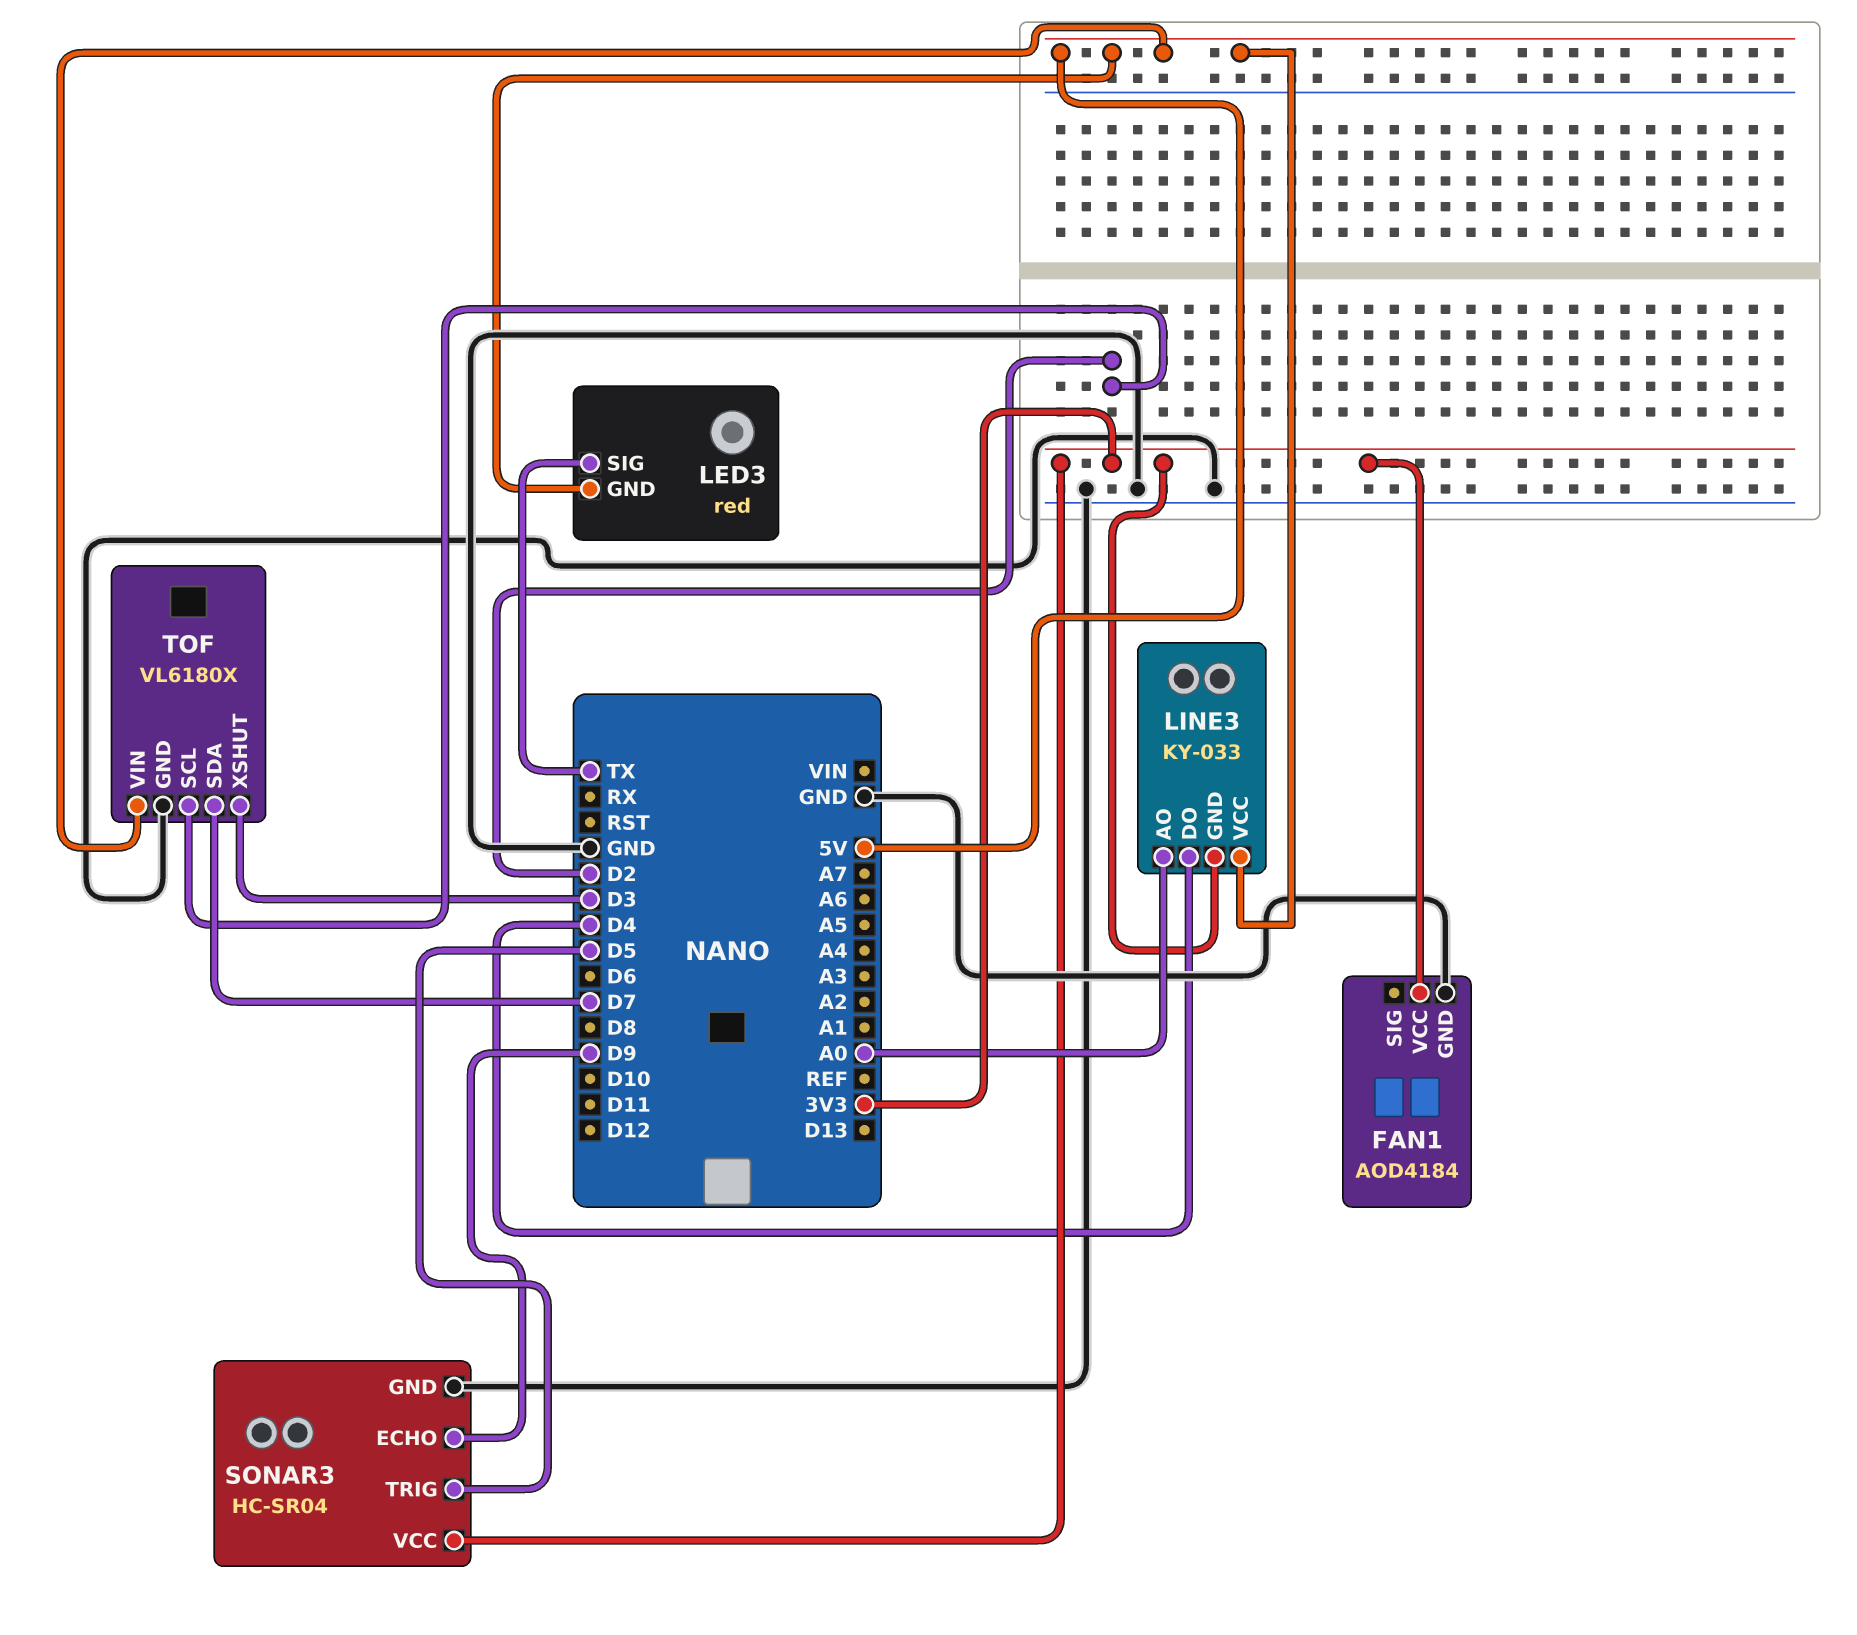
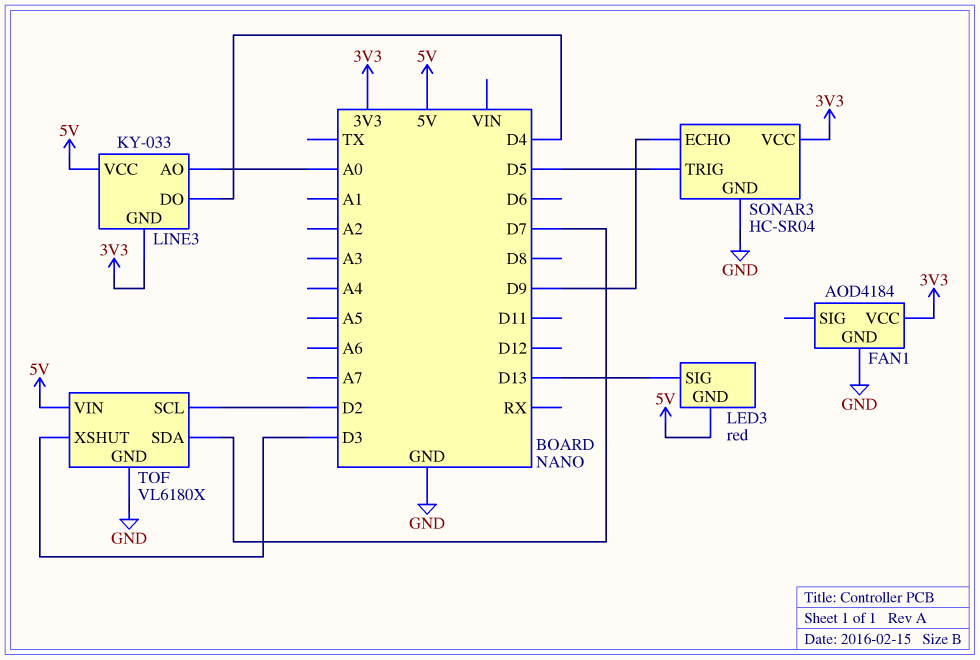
LED3 pin SIG: TX -> D13

